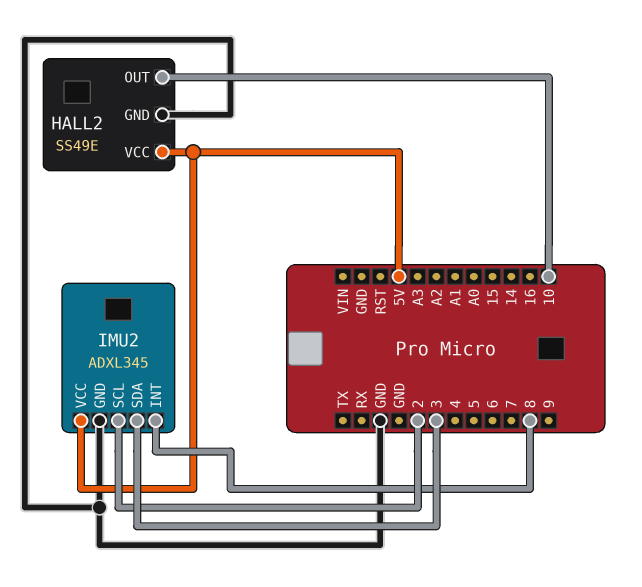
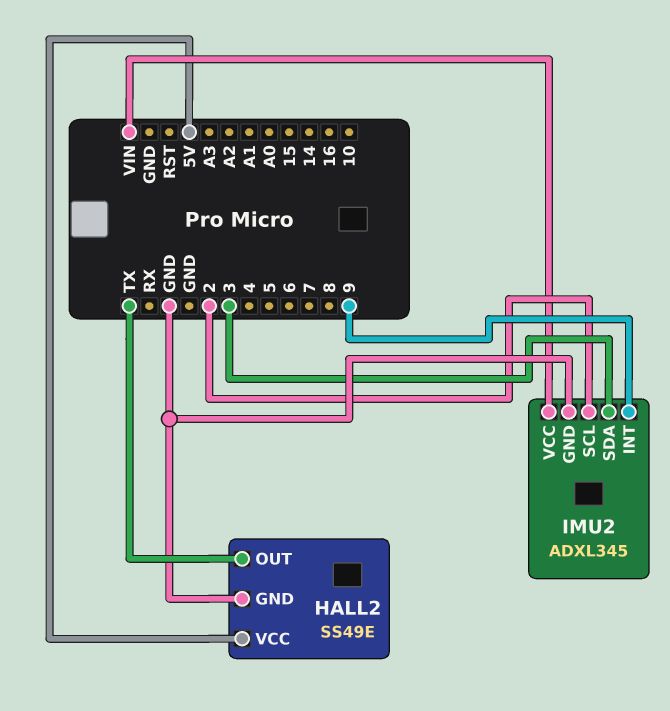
HALL2 pin OUT: 10 -> TX
IMU2 pin INT: 8 -> 9
IMU2 pin VCC: 5V -> VIN

